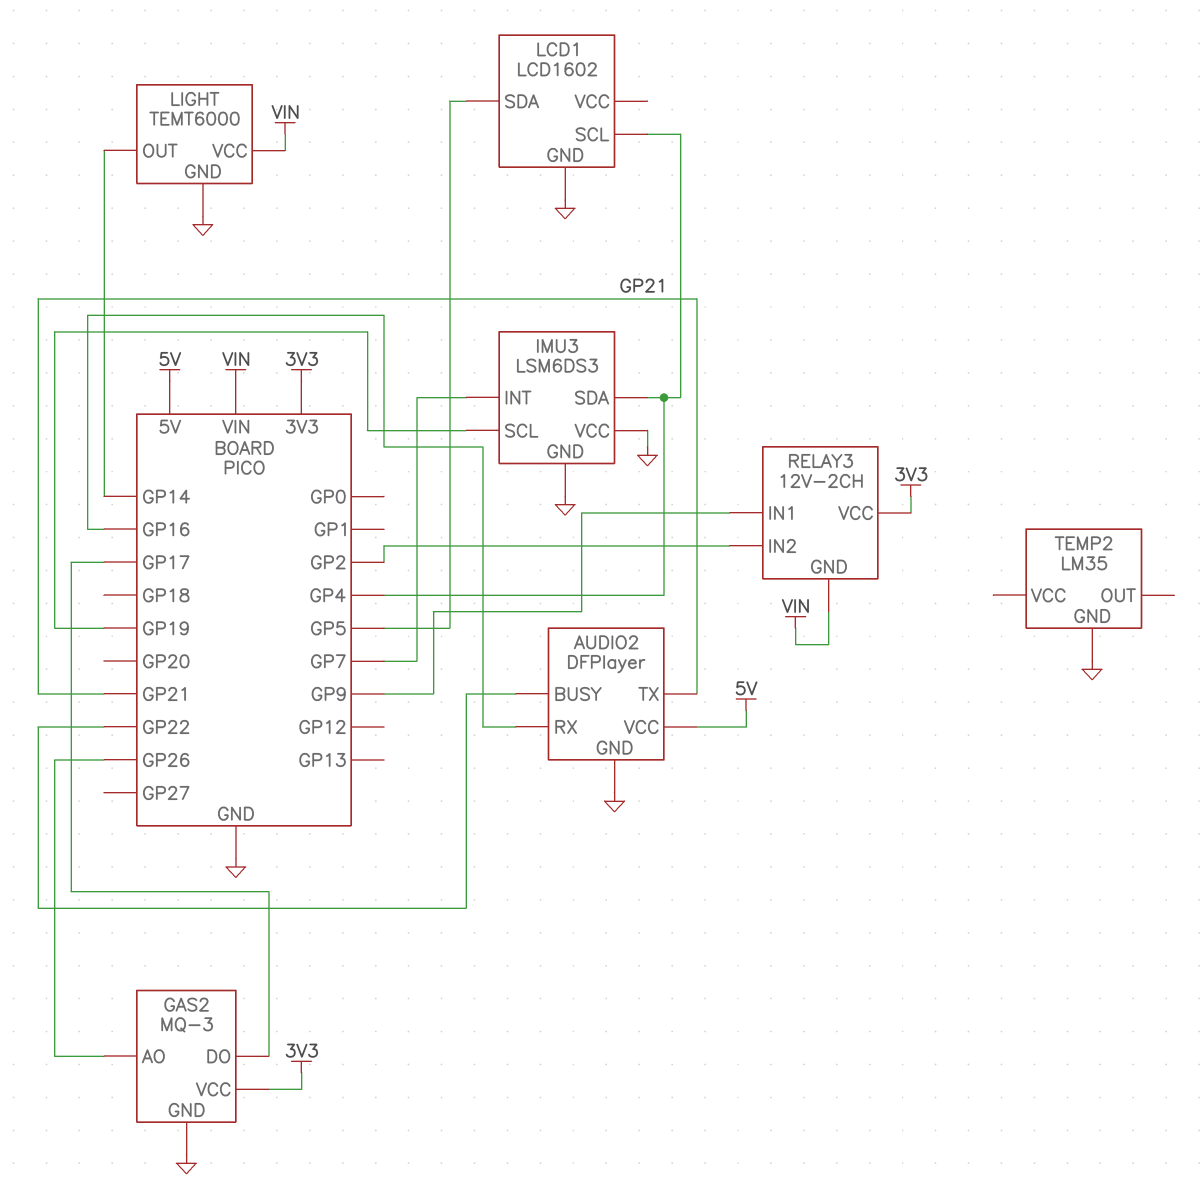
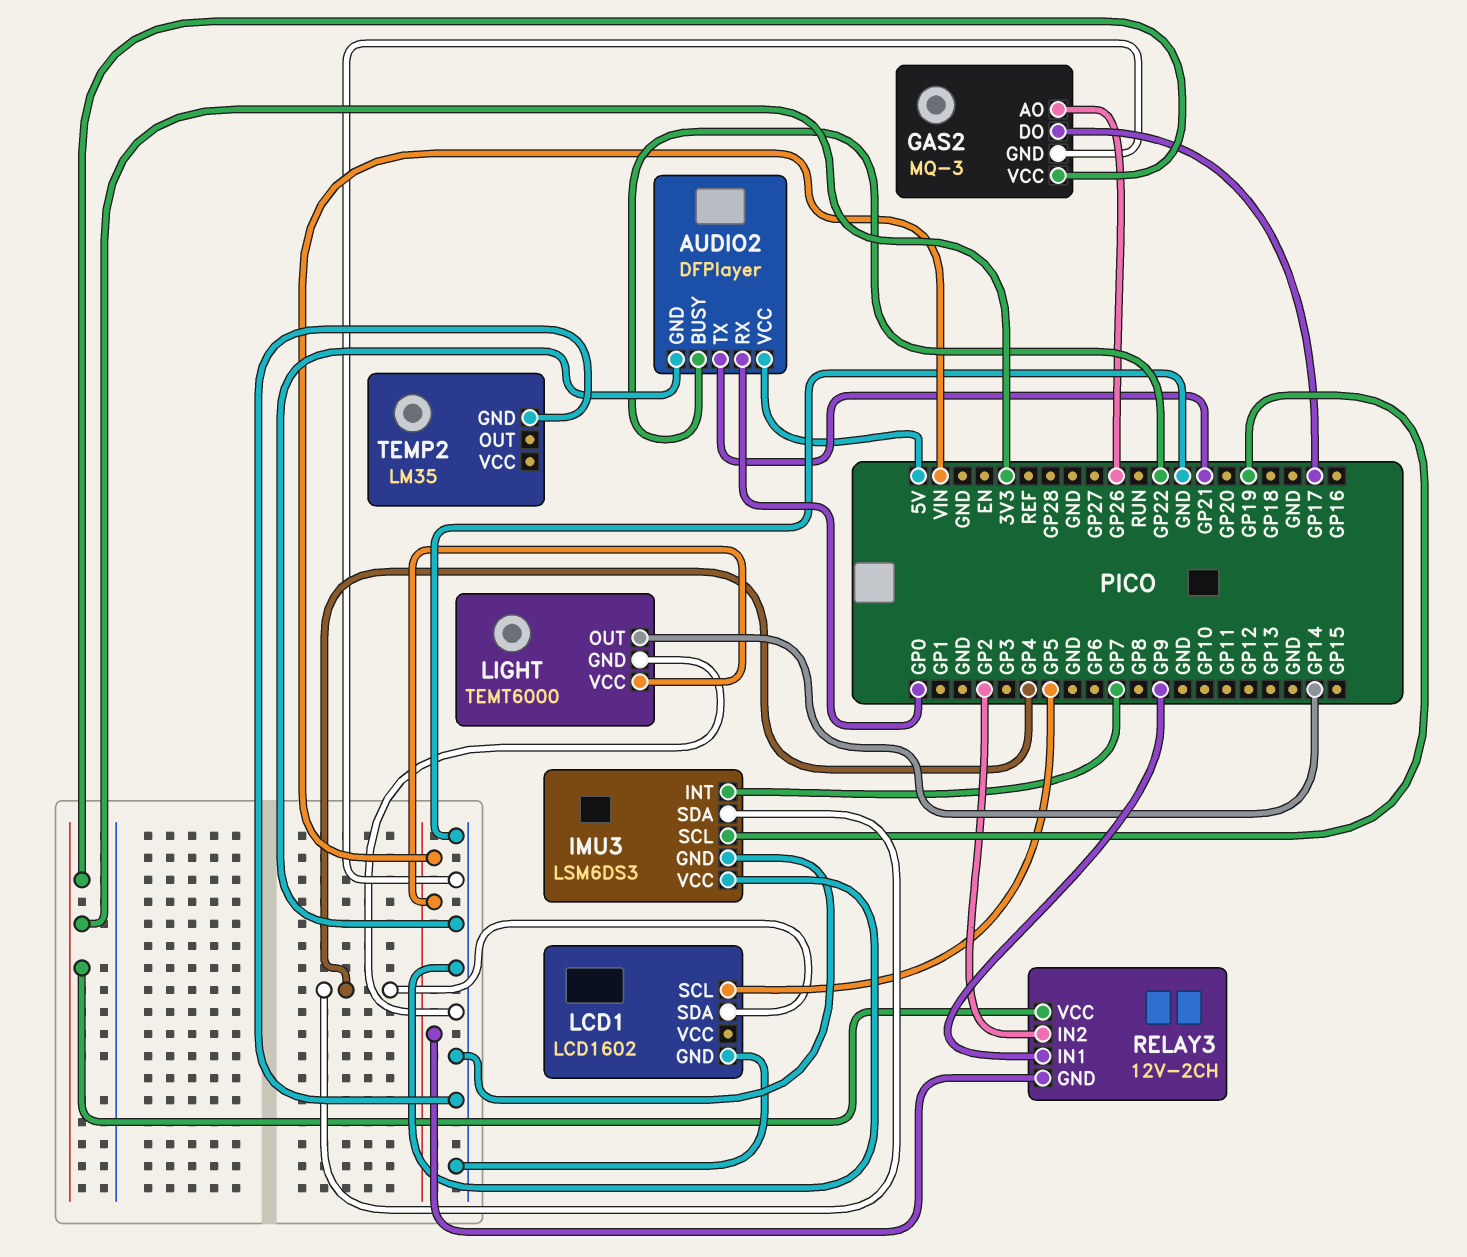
AUDIO2 pin RX: GP16 -> GP0
LCD1 pin SCL: GP4 -> GP5
LCD1 pin SDA: GP5 -> GP4

